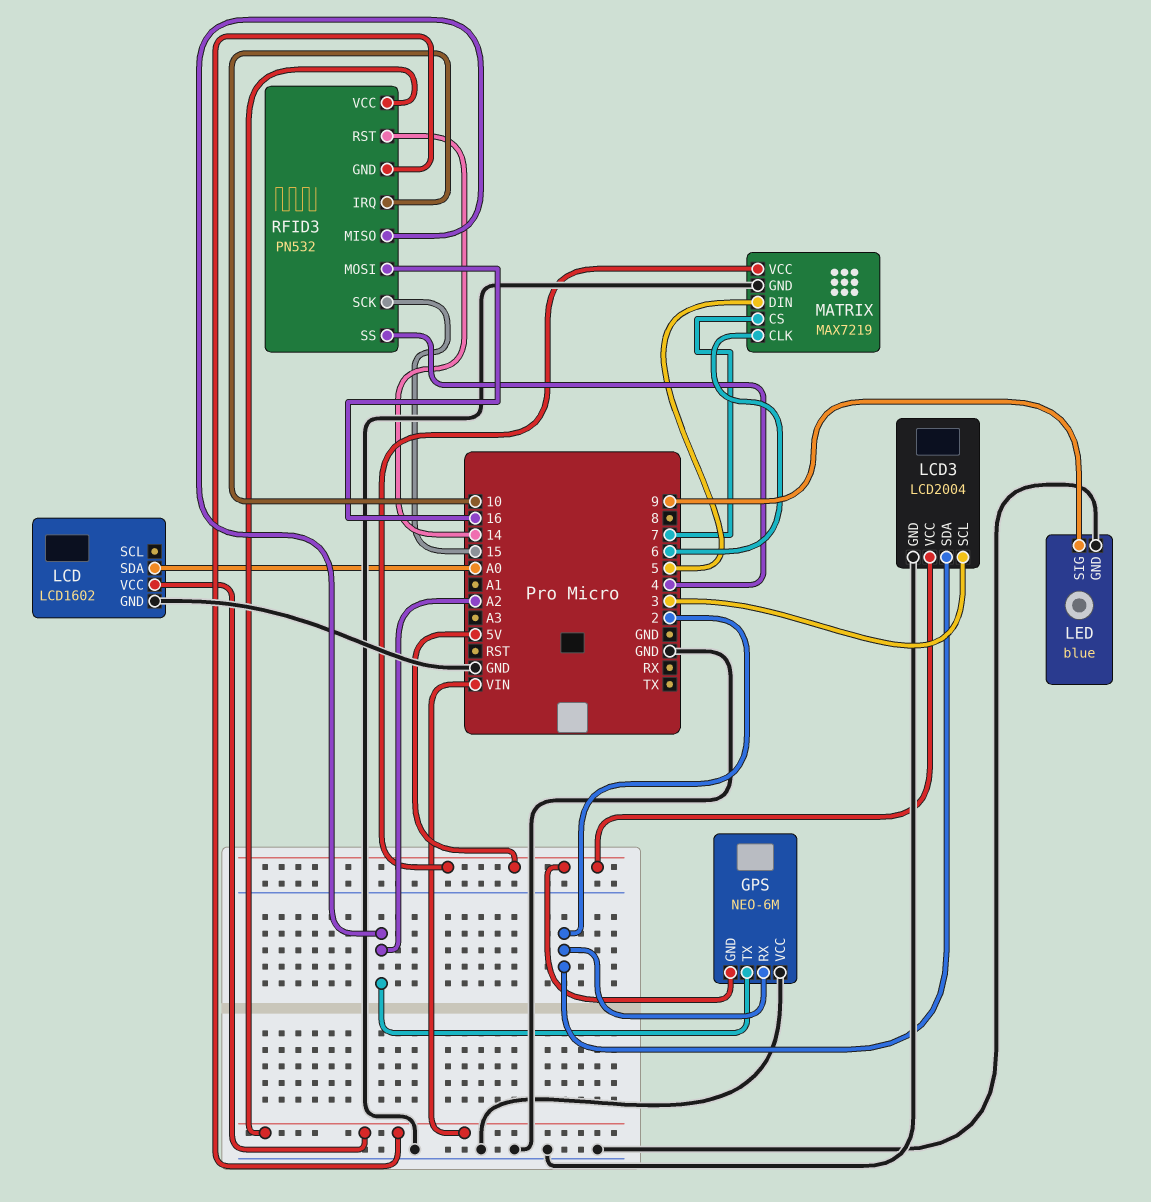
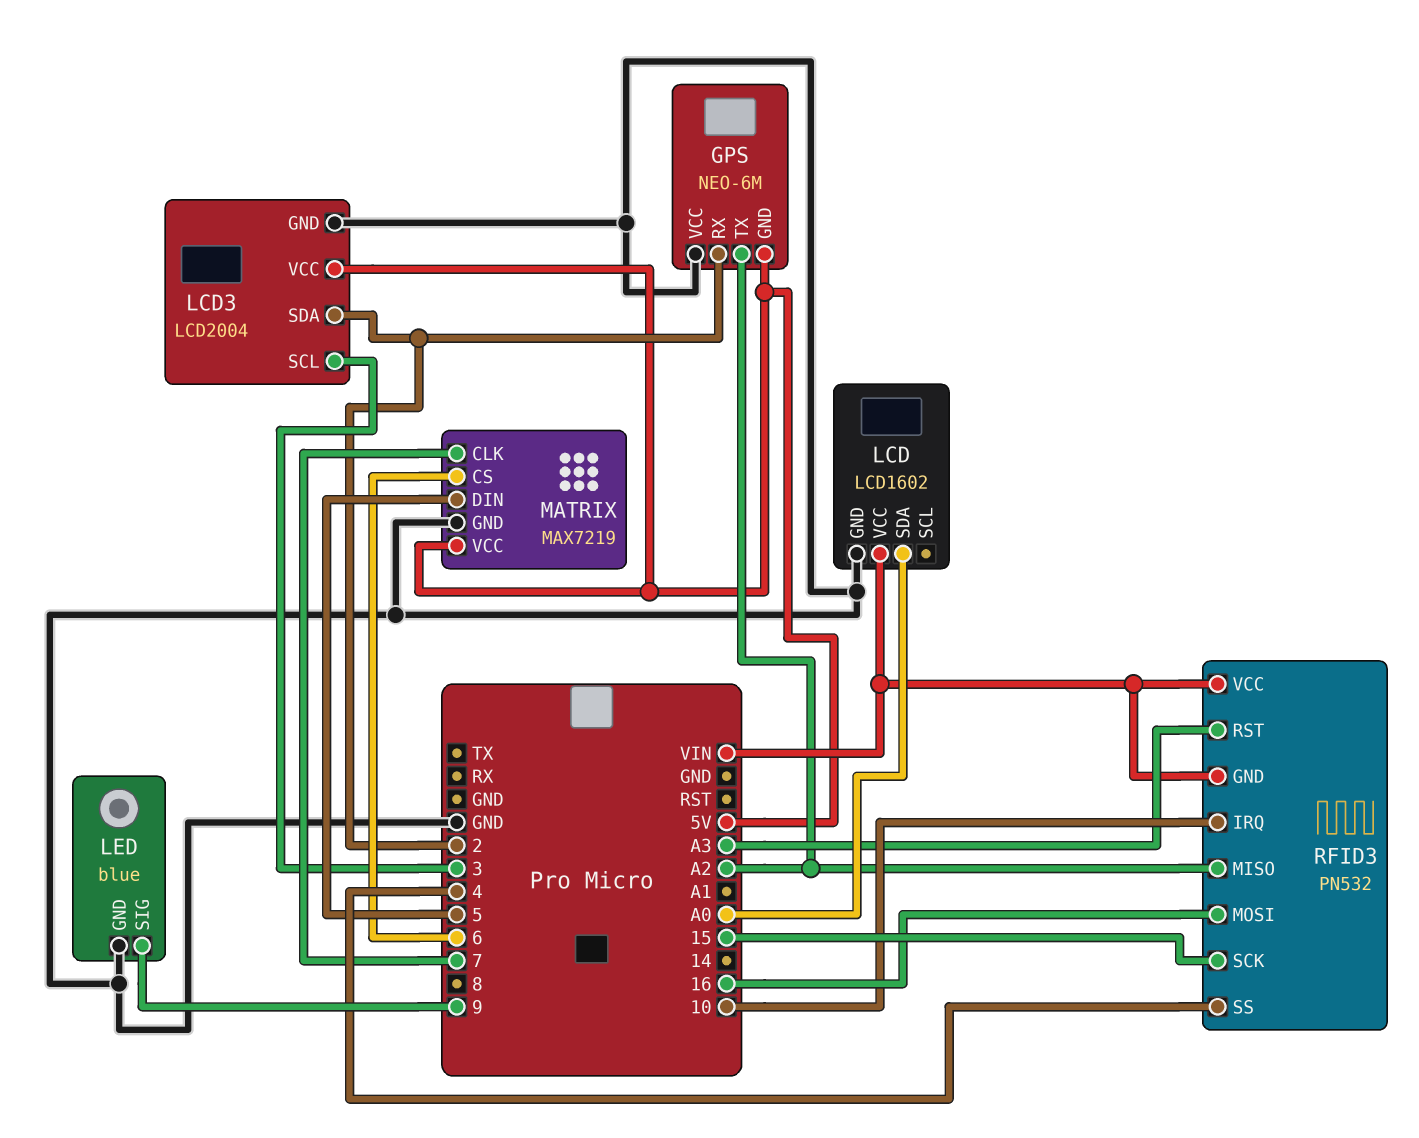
MATRIX pin CLK: 6 -> 7
MATRIX pin CS: 7 -> 6
RFID3 pin RST: 14 -> A3

